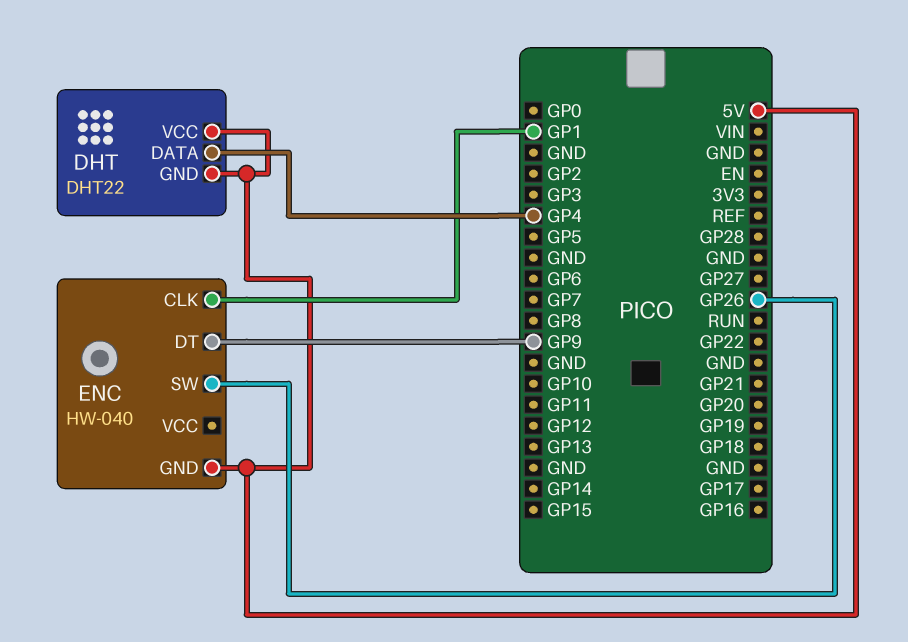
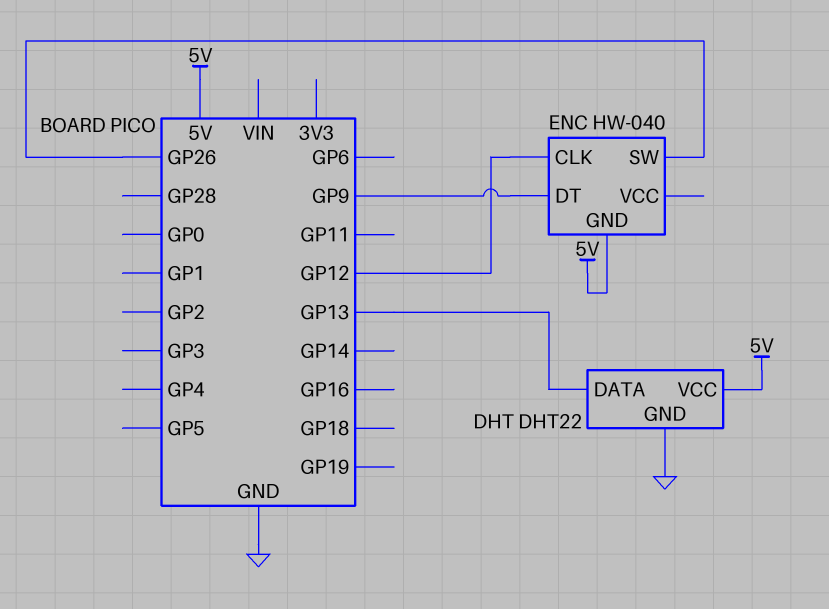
DHT pin DATA: GP4 -> GP13
DHT pin GND: 5V -> GND
ENC pin CLK: GP1 -> GP12

